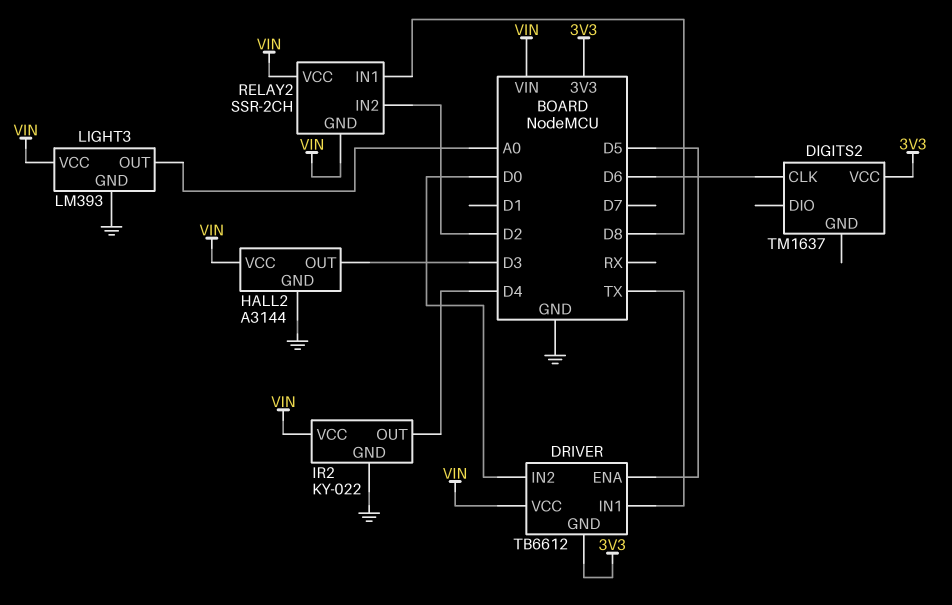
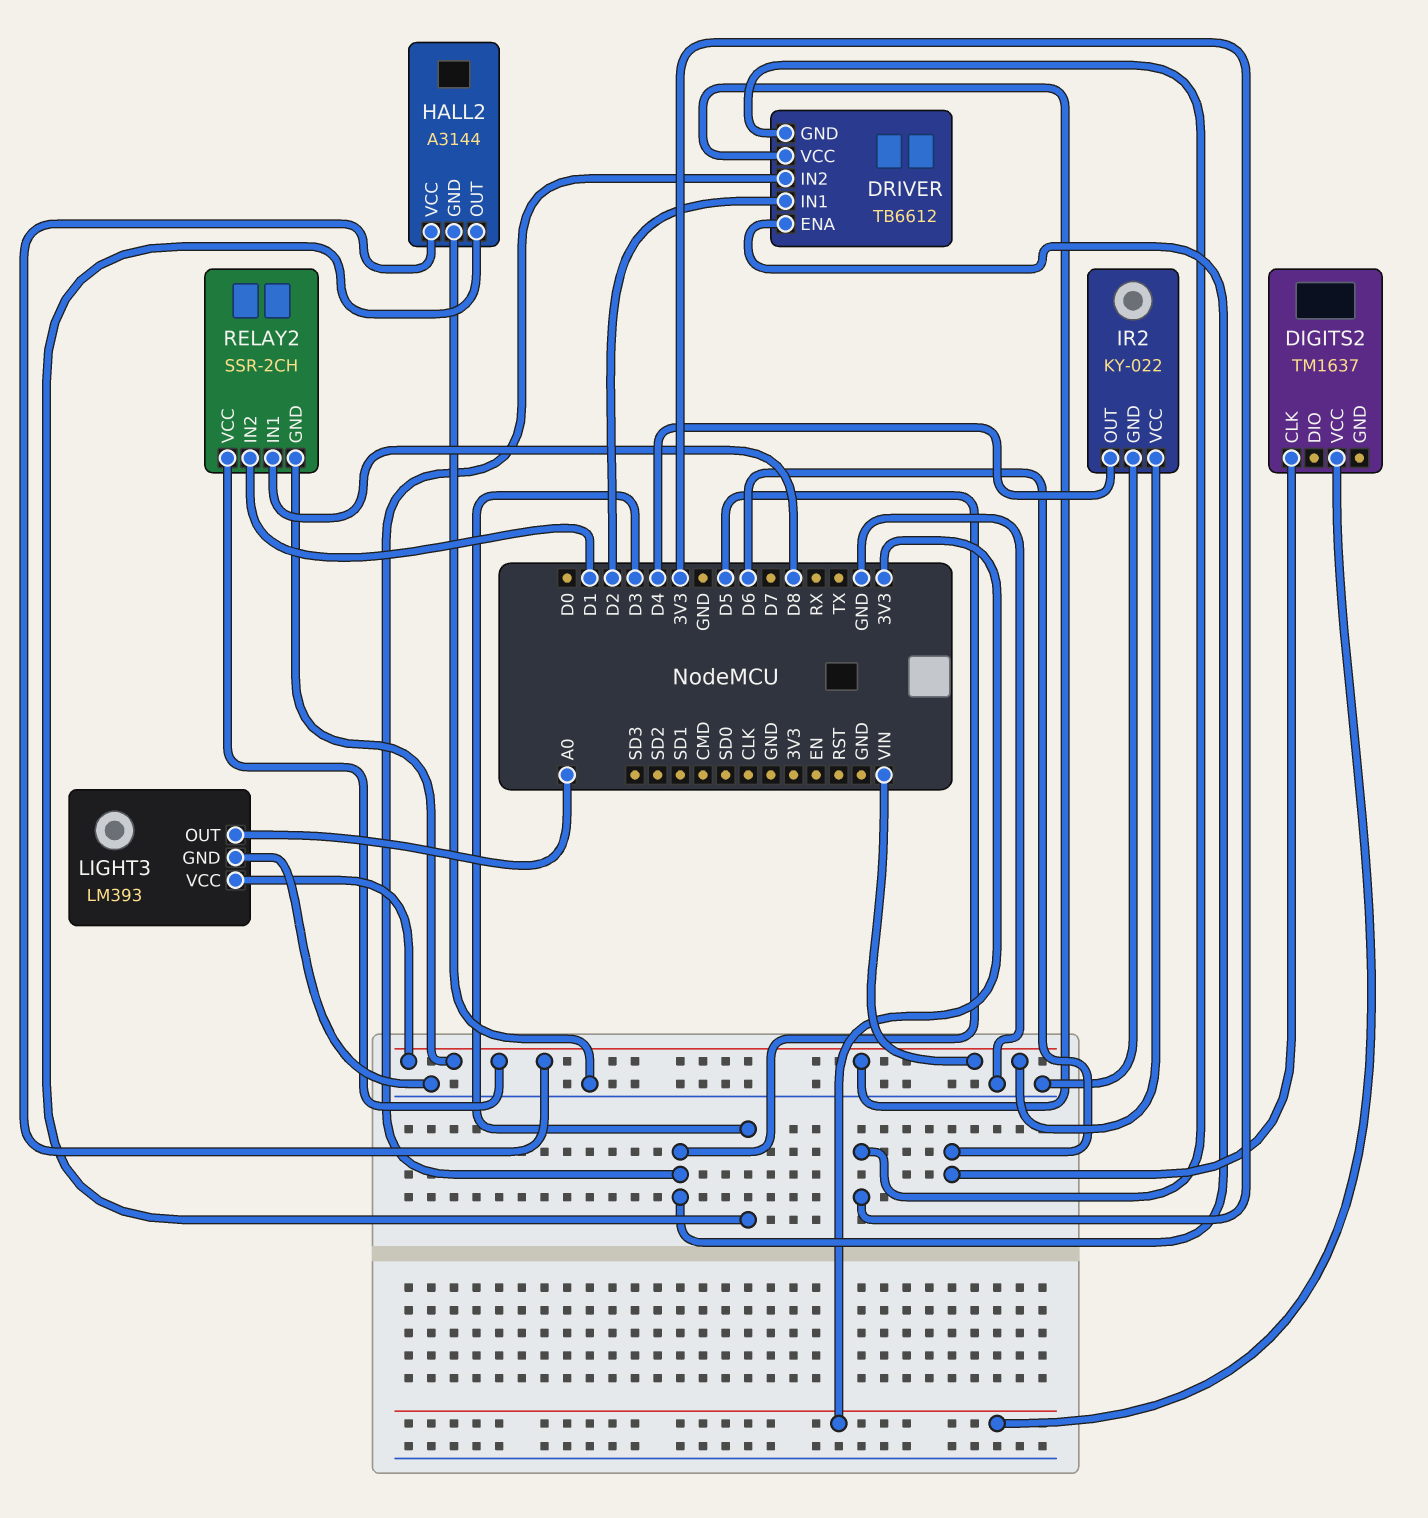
DRIVER pin IN1: TX -> D2
DRIVER pin IN2: D0 -> D5
RELAY2 pin IN2: D2 -> D1

